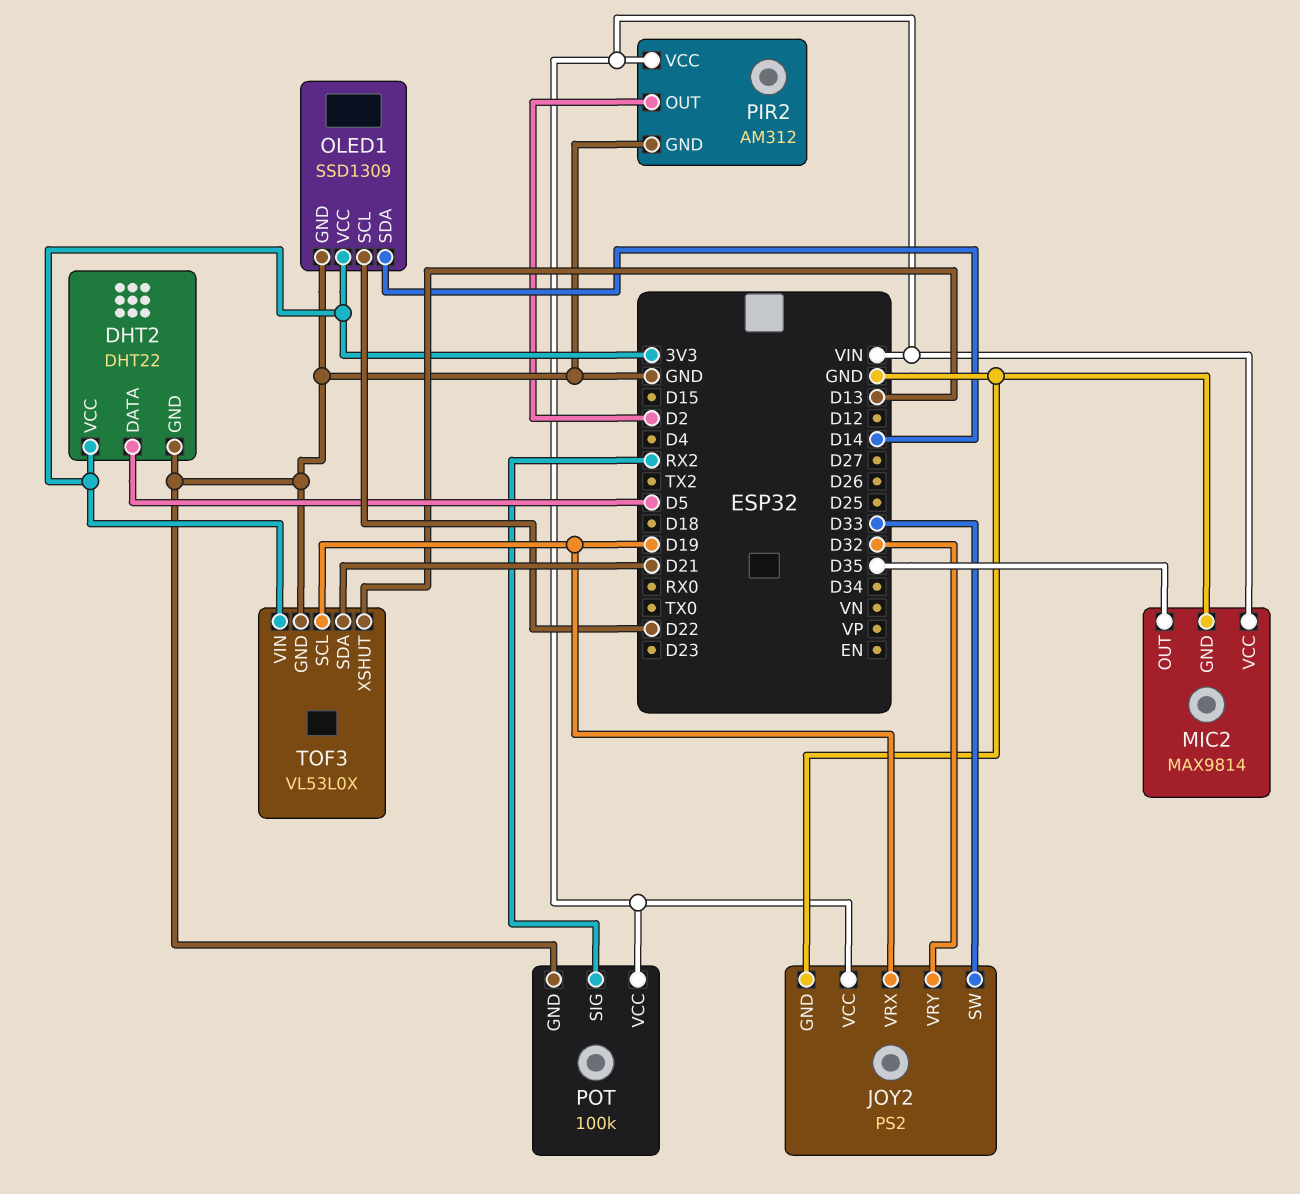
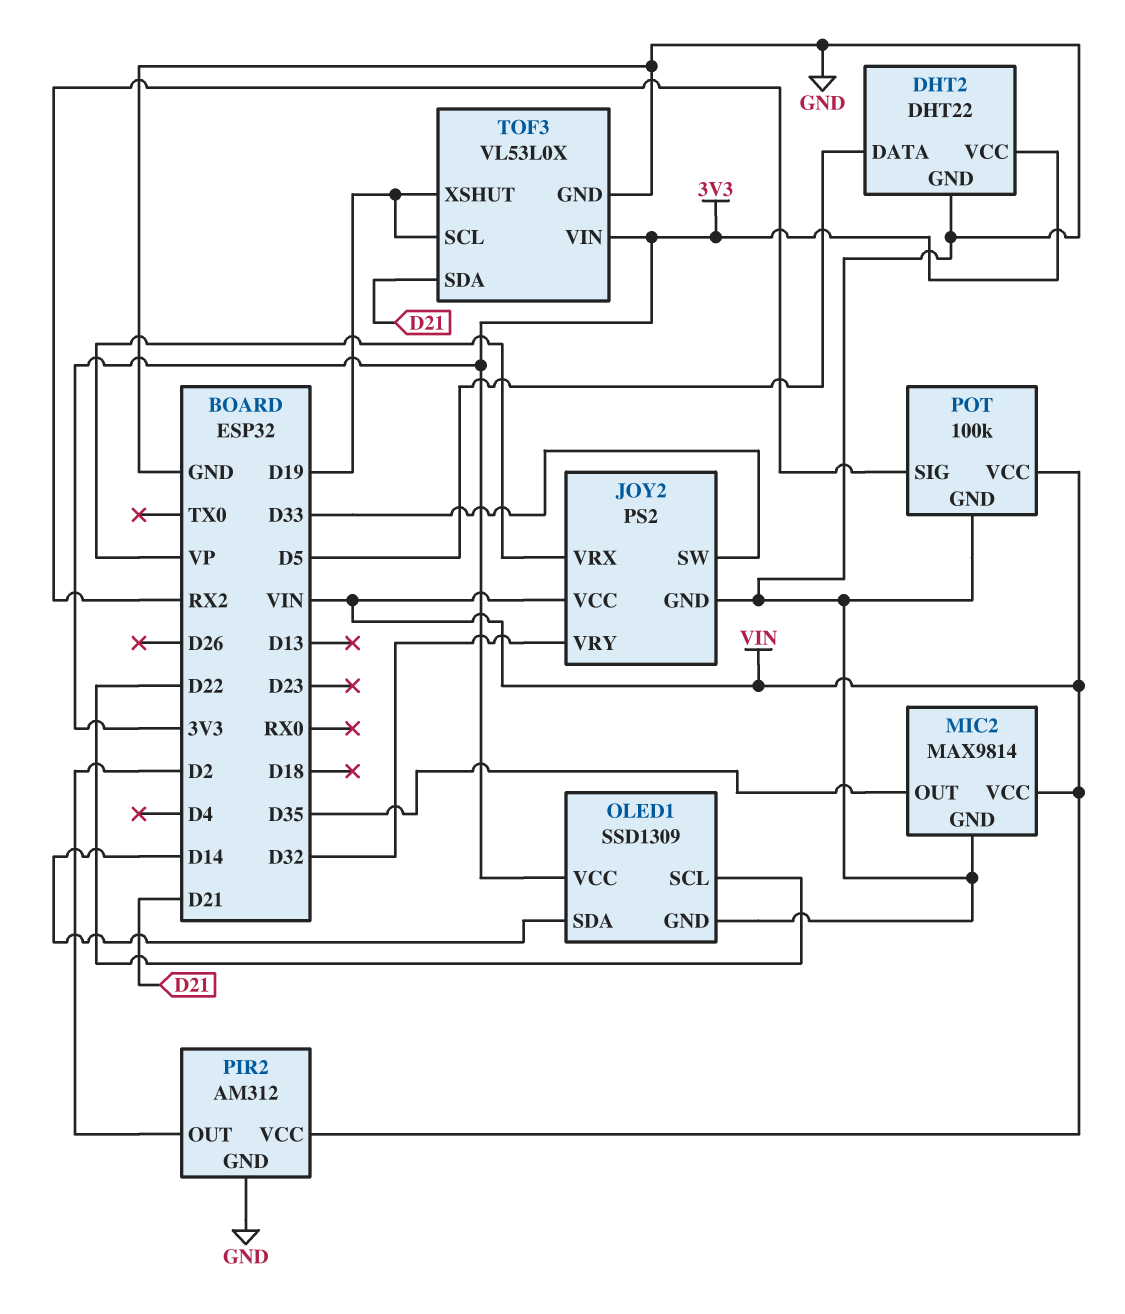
JOY2 pin VRX: D19 -> VP
TOF3 pin XSHUT: D13 -> D19

